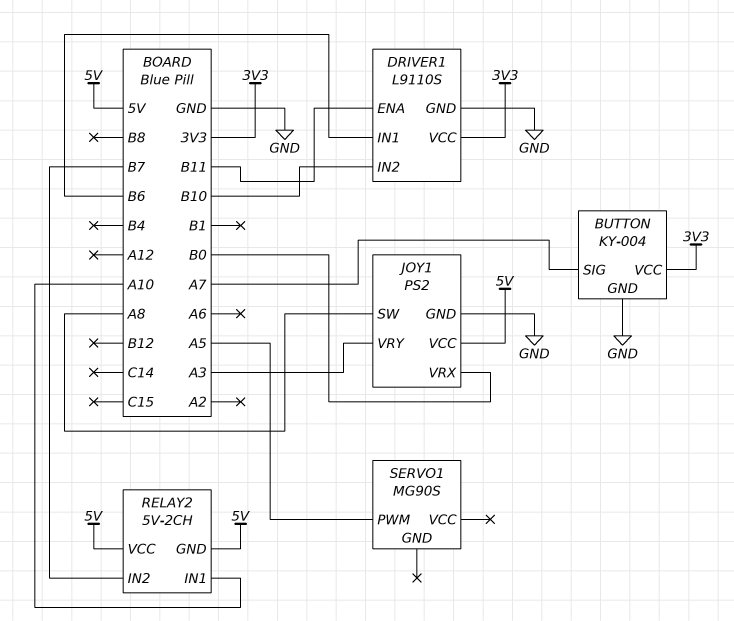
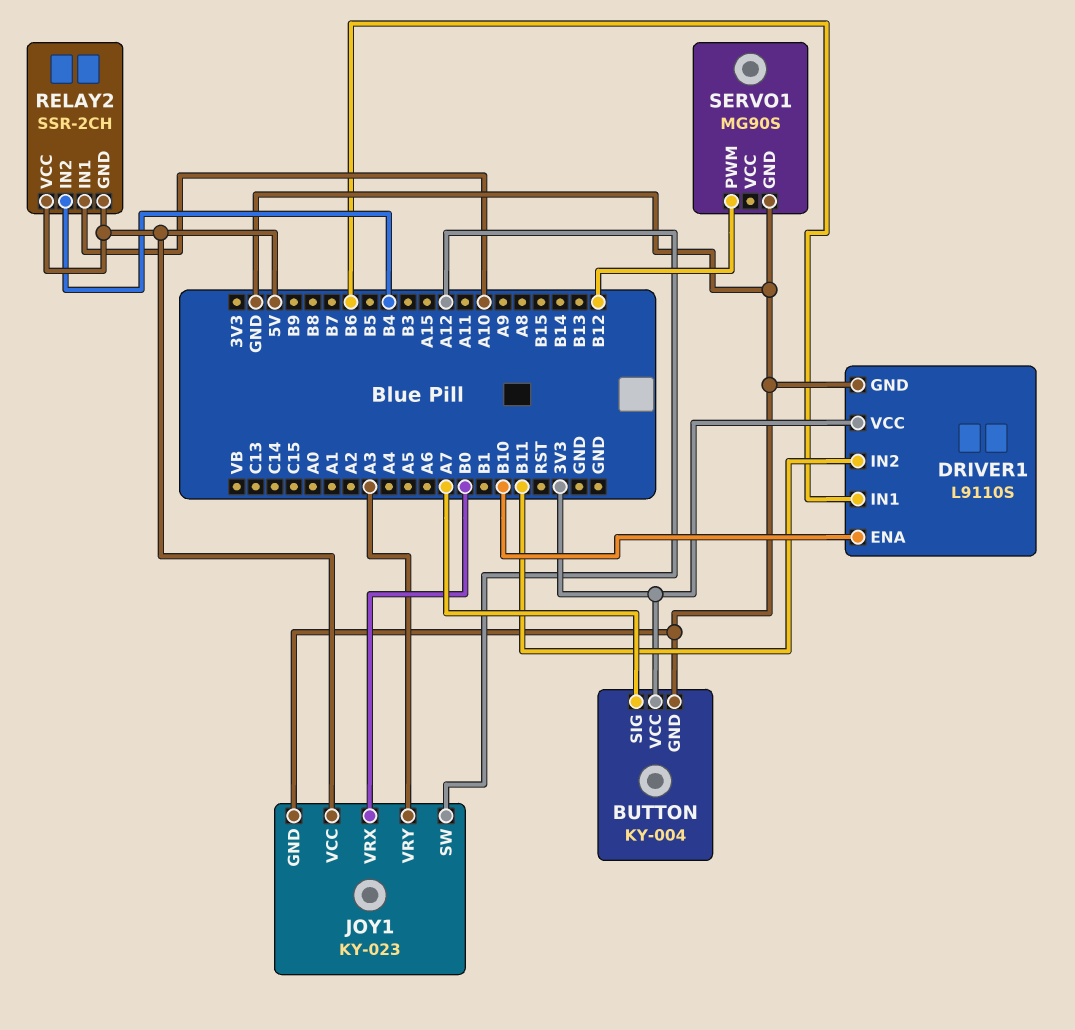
DRIVER1 pin ENA: B11 -> B10
DRIVER1 pin IN2: B10 -> B11
JOY1: PS2 -> KY-023
JOY1 pin SW: A8 -> A12
RELAY2: 5V-2CH -> SSR-2CH
RELAY2 pin IN2: B7 -> B4
SERVO1 pin GND: none -> GND
SERVO1 pin PWM: A5 -> B12

